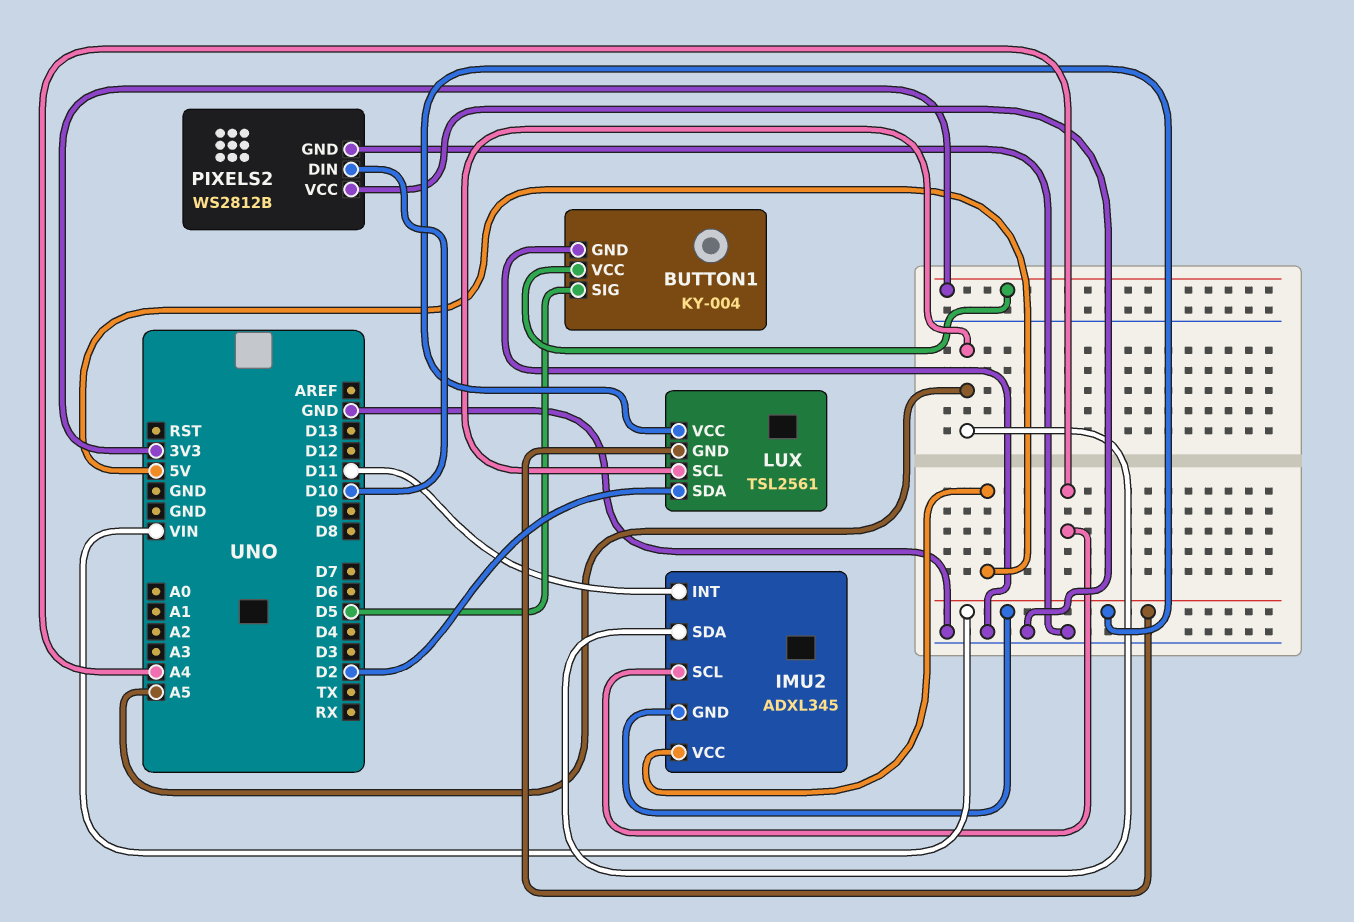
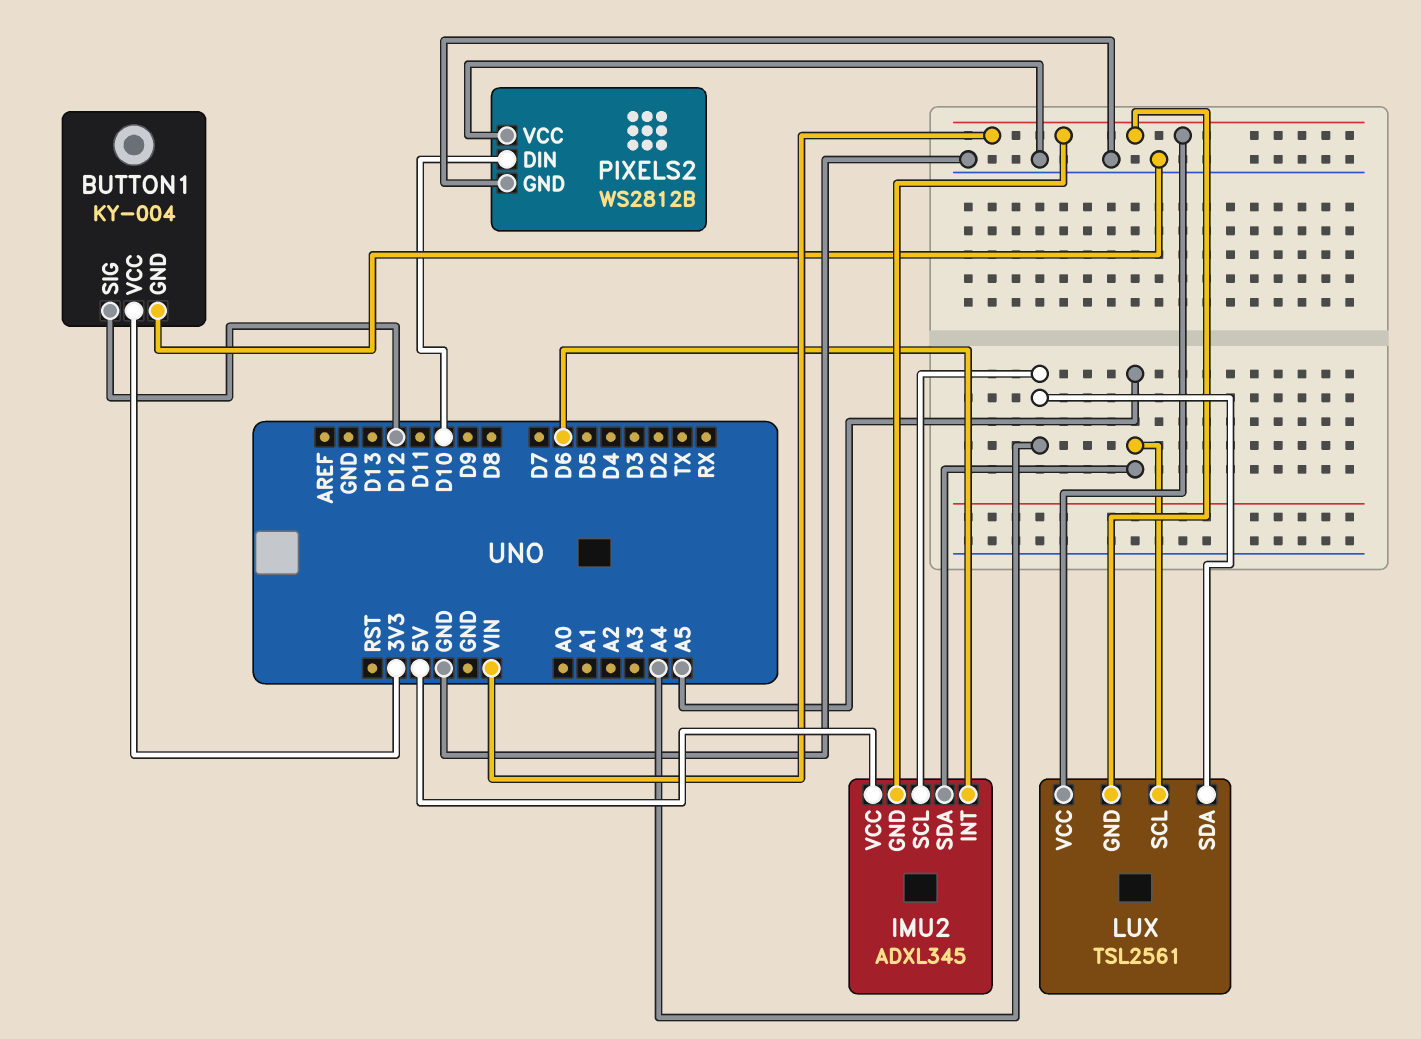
BUTTON1 pin SIG: D5 -> D12
IMU2 pin INT: D11 -> D6
LUX pin SDA: D2 -> A4

